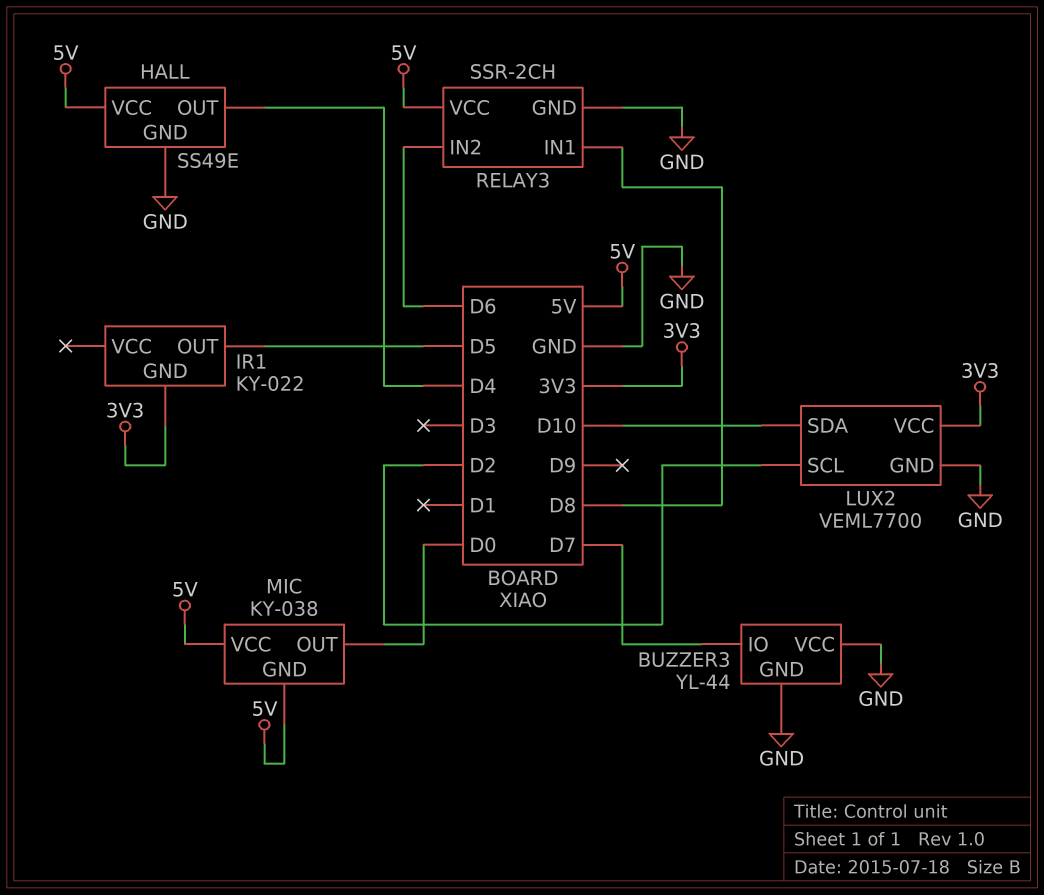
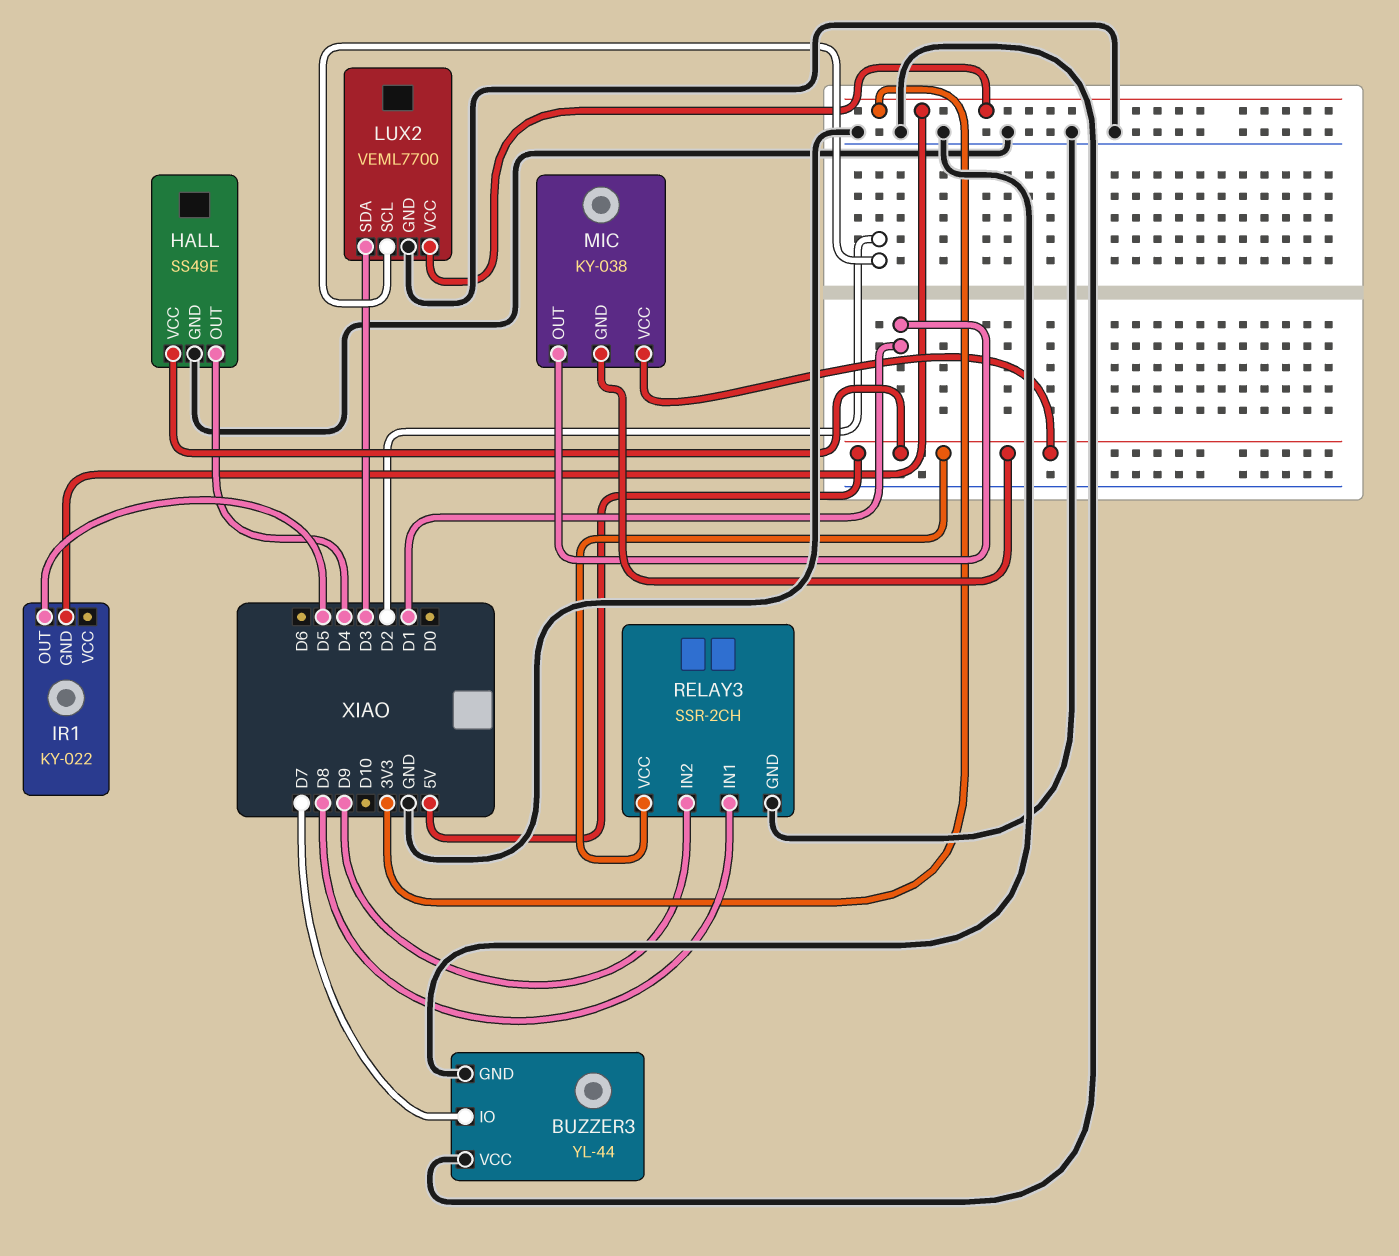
LUX2 pin SDA: D10 -> D3
MIC pin OUT: D0 -> D1
RELAY3 pin IN2: D6 -> D9

